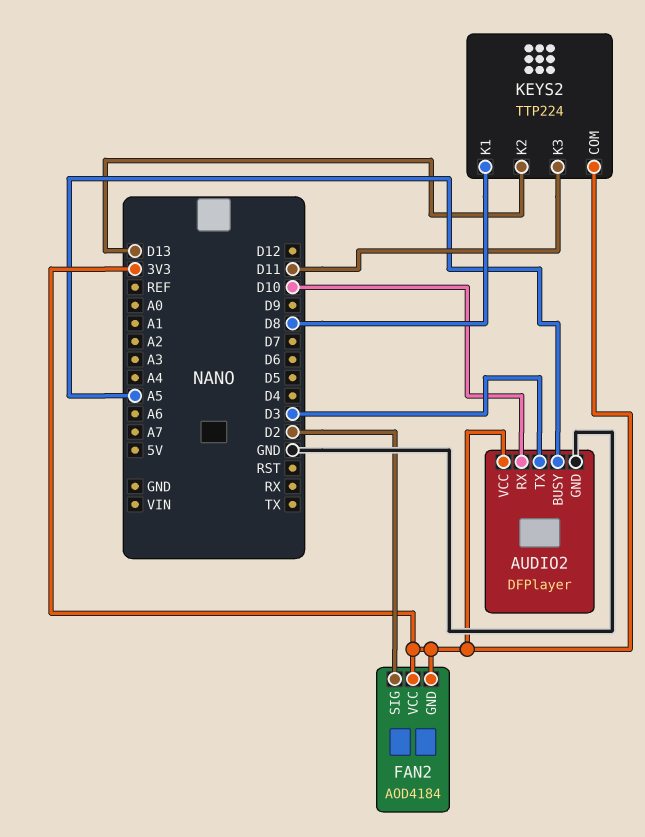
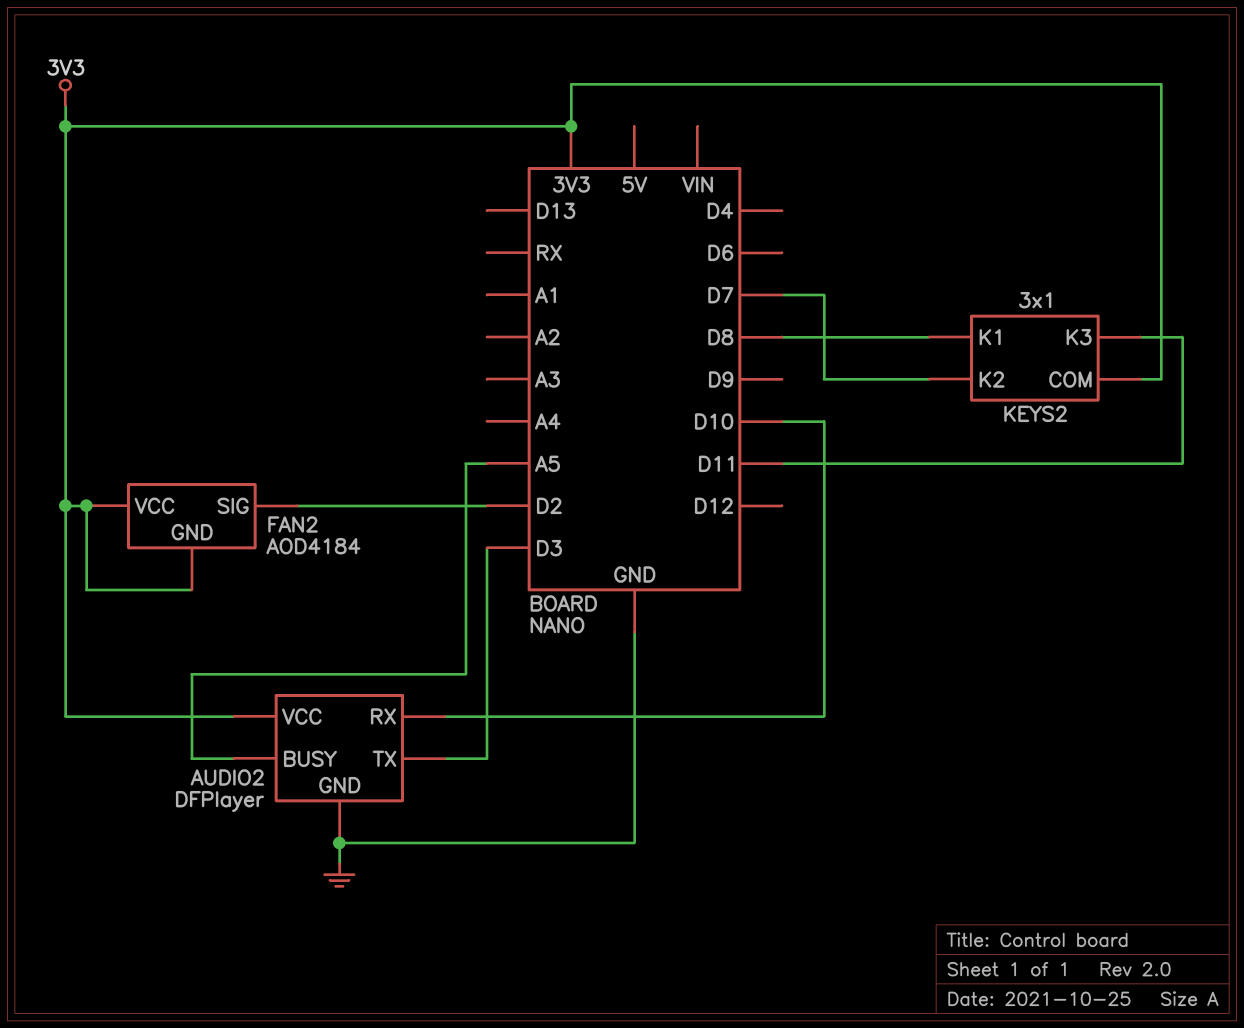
KEYS2: TTP224 -> 3x1
KEYS2 pin K2: D13 -> D7

